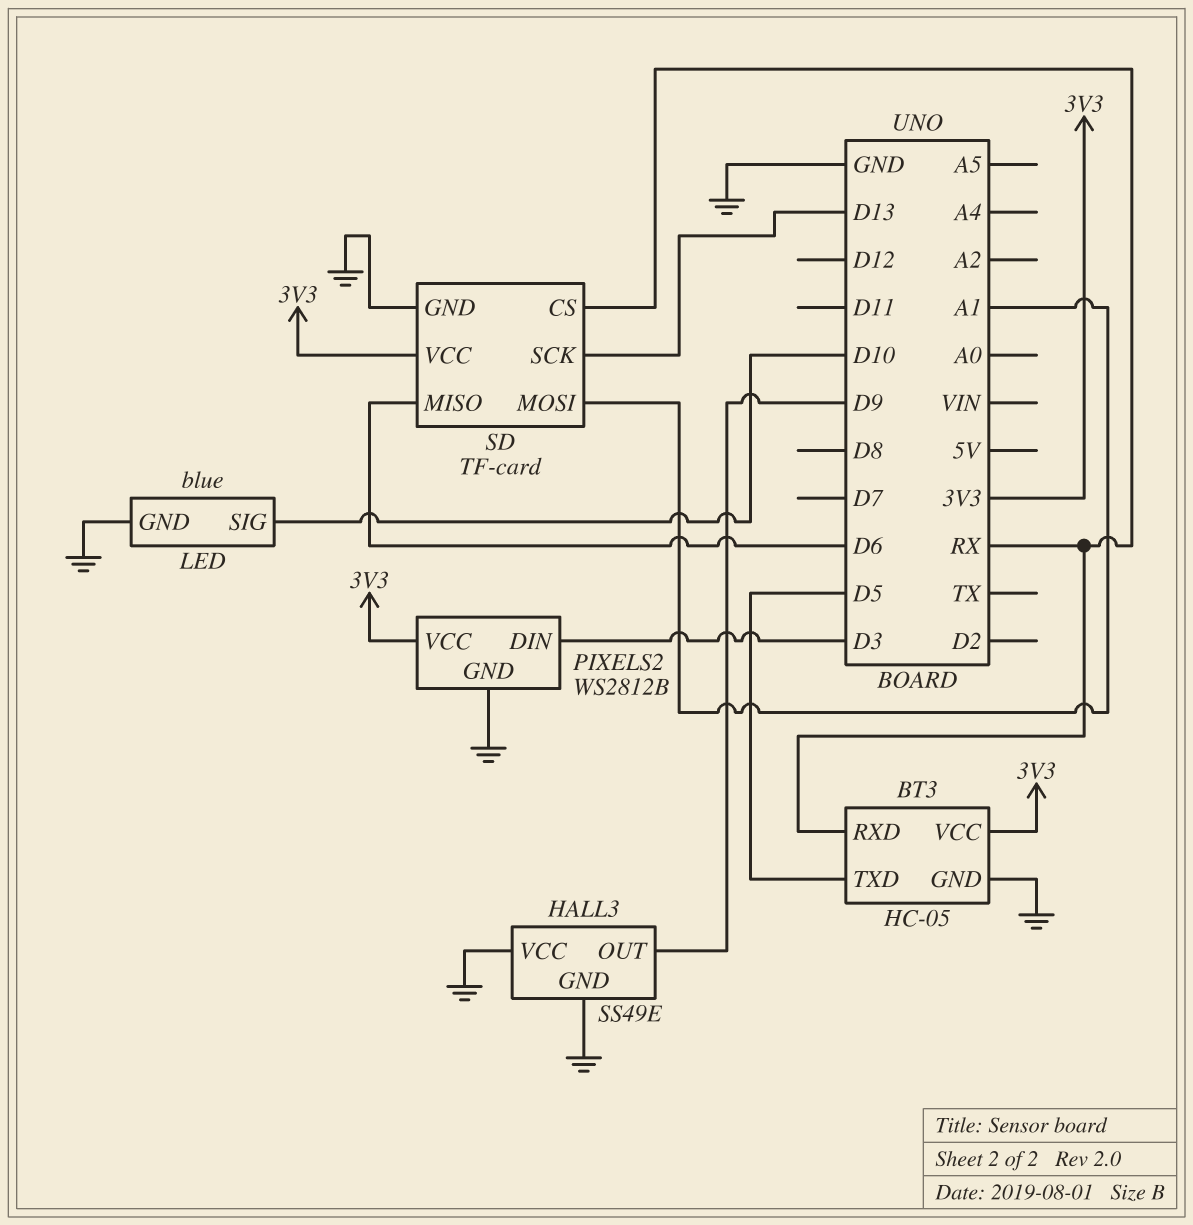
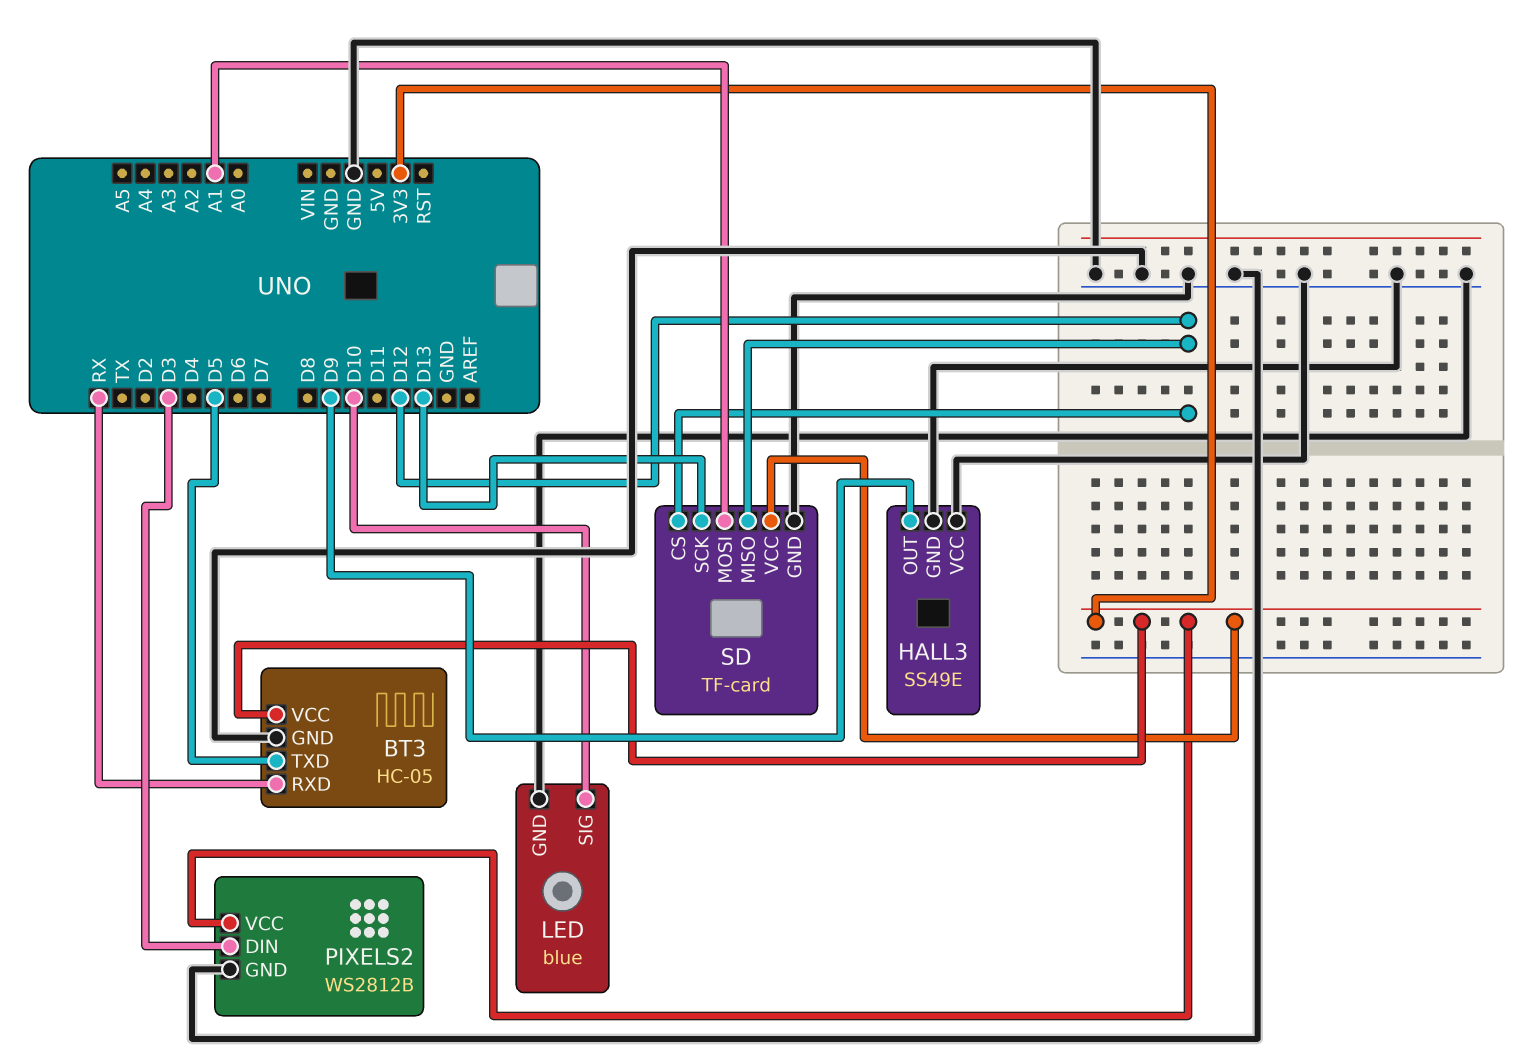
SD pin CS: RX -> D12
SD pin MISO: D6 -> D12

